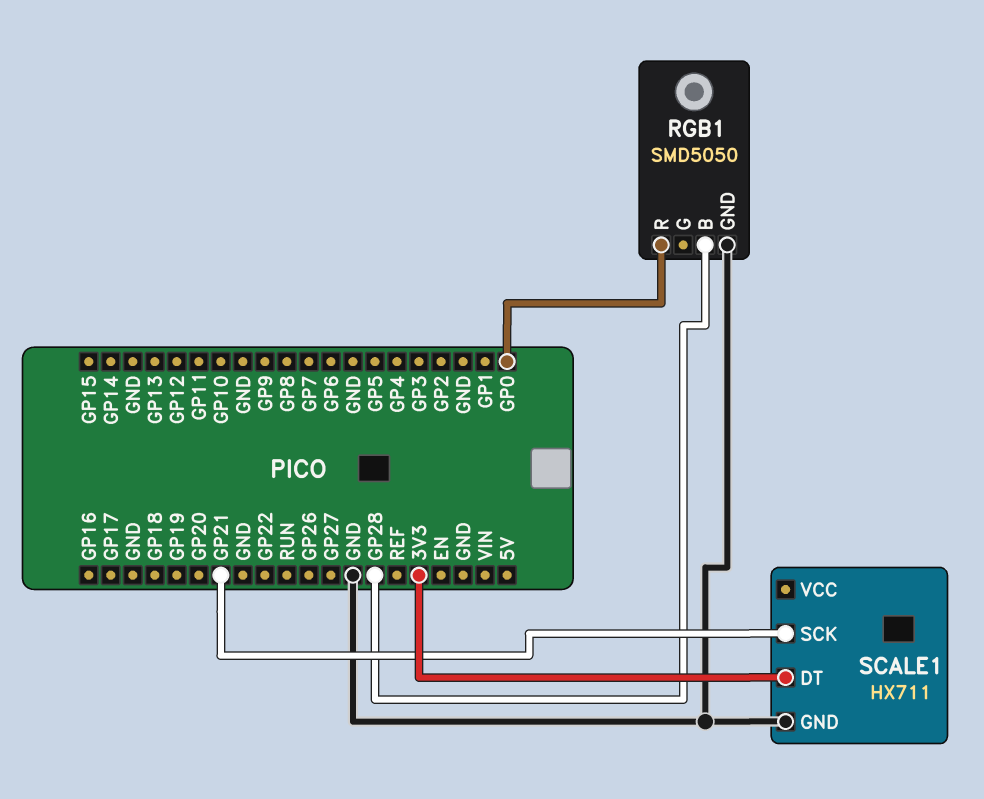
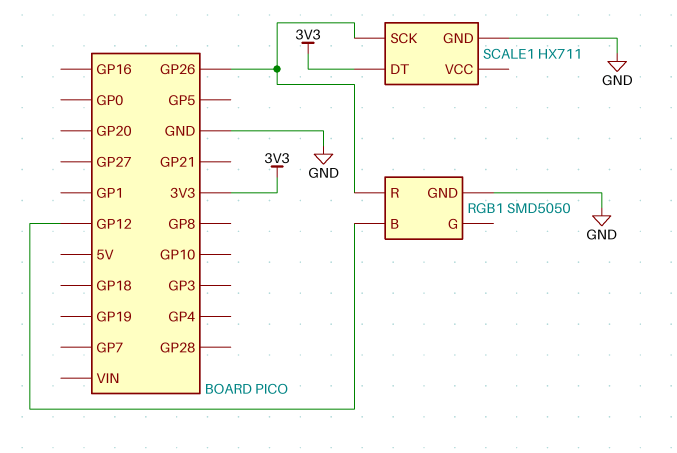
RGB1 pin B: GP28 -> GP12
RGB1 pin R: GP0 -> GP26
SCALE1 pin SCK: GP21 -> GP26

